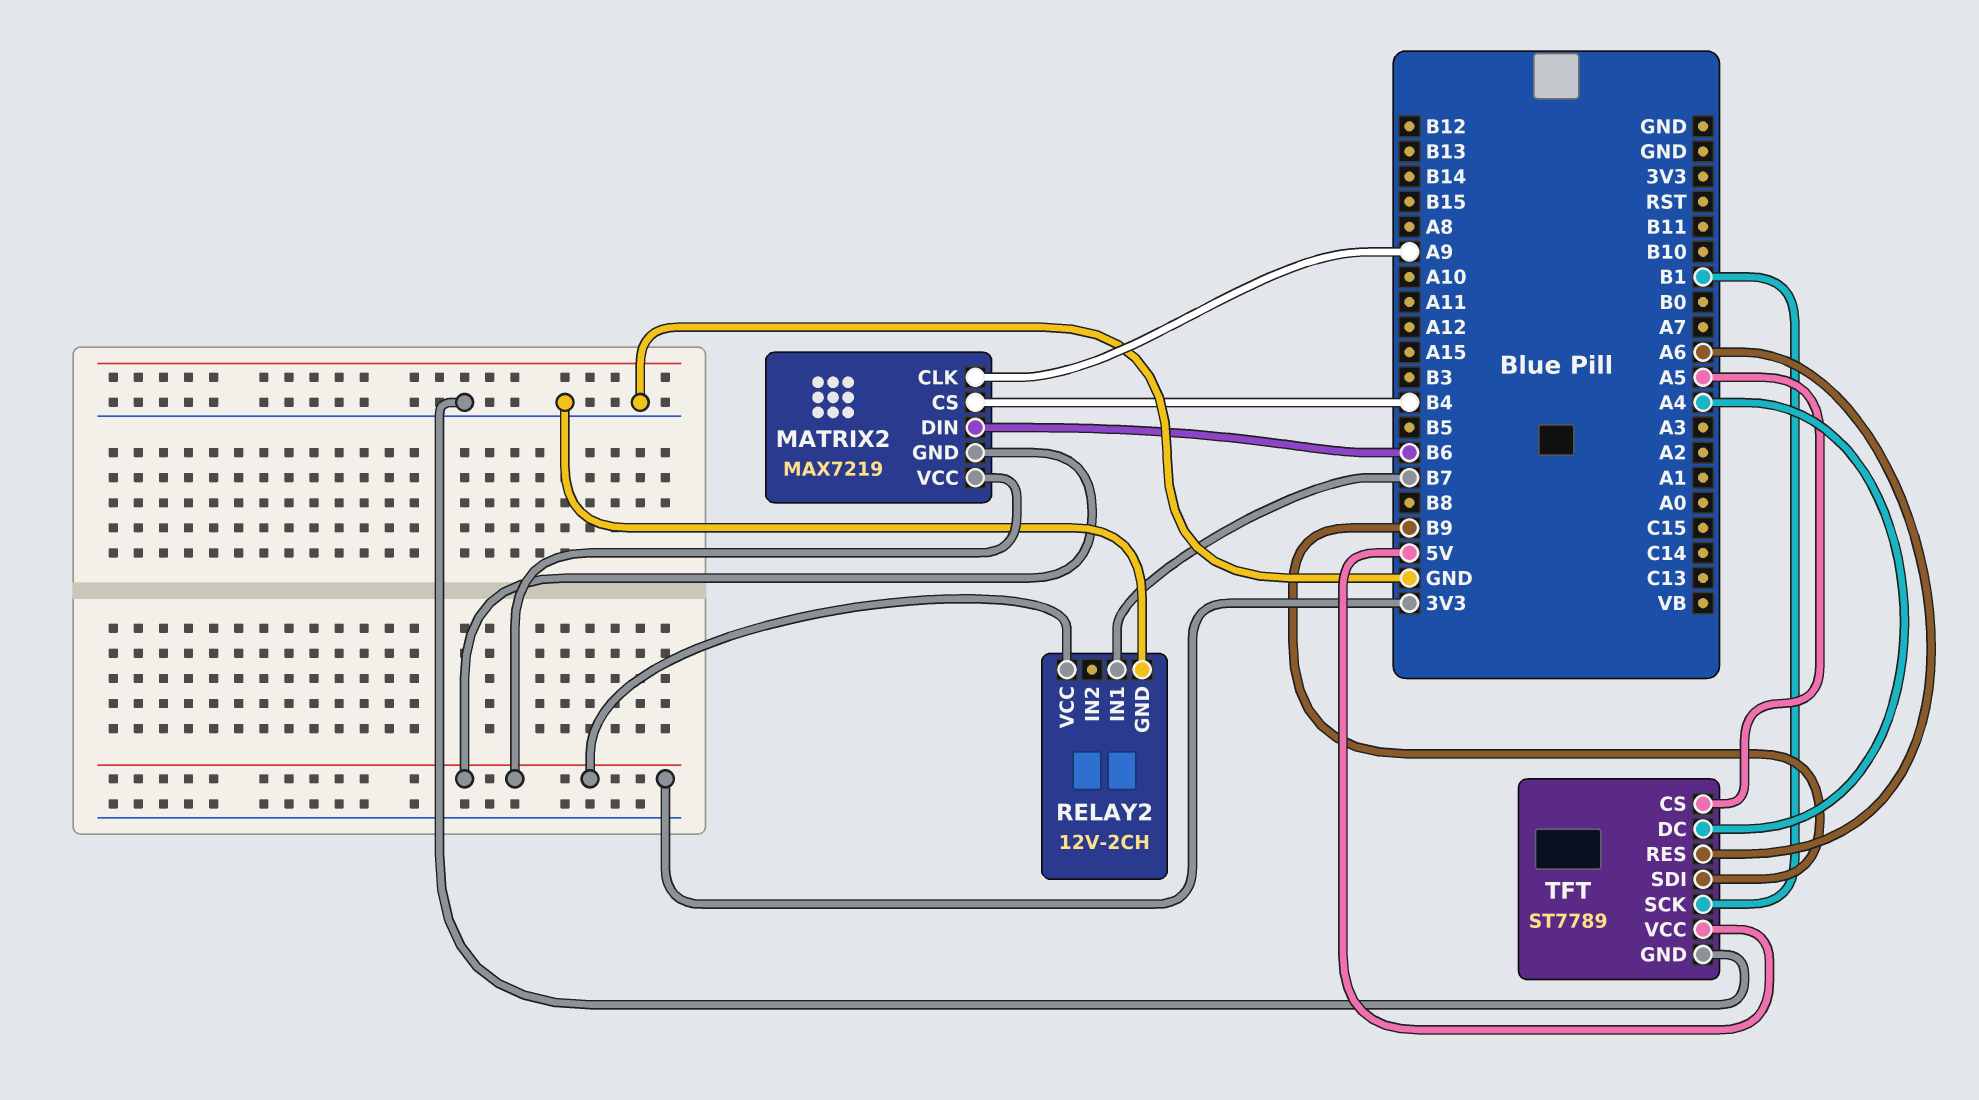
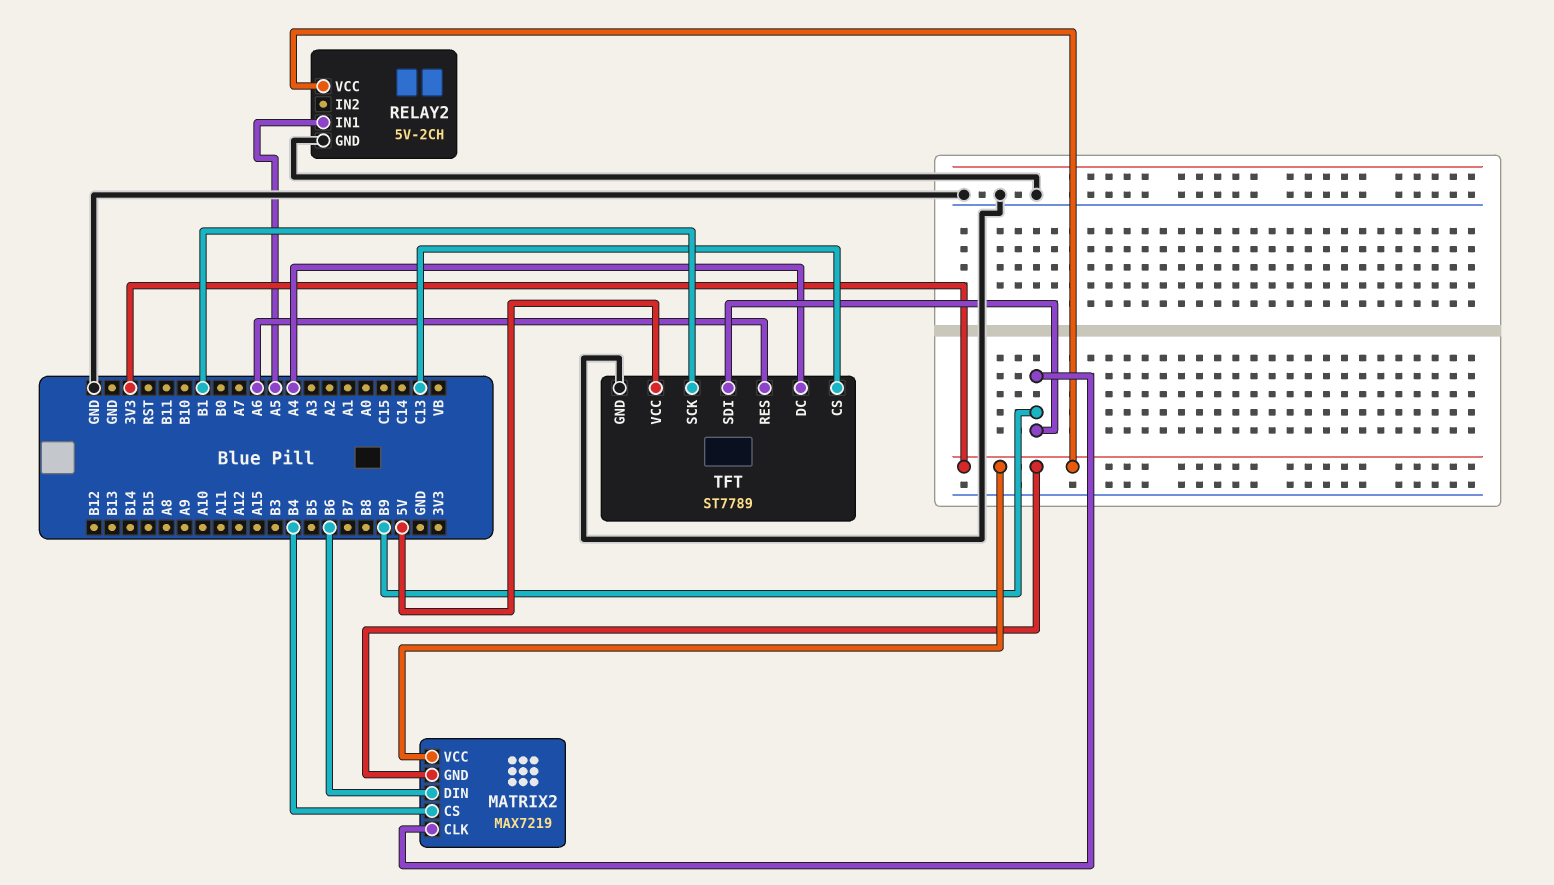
MATRIX2 pin CLK: A9 -> B9
RELAY2: 12V-2CH -> 5V-2CH
RELAY2 pin IN1: B7 -> A5
TFT pin CS: A5 -> C13

